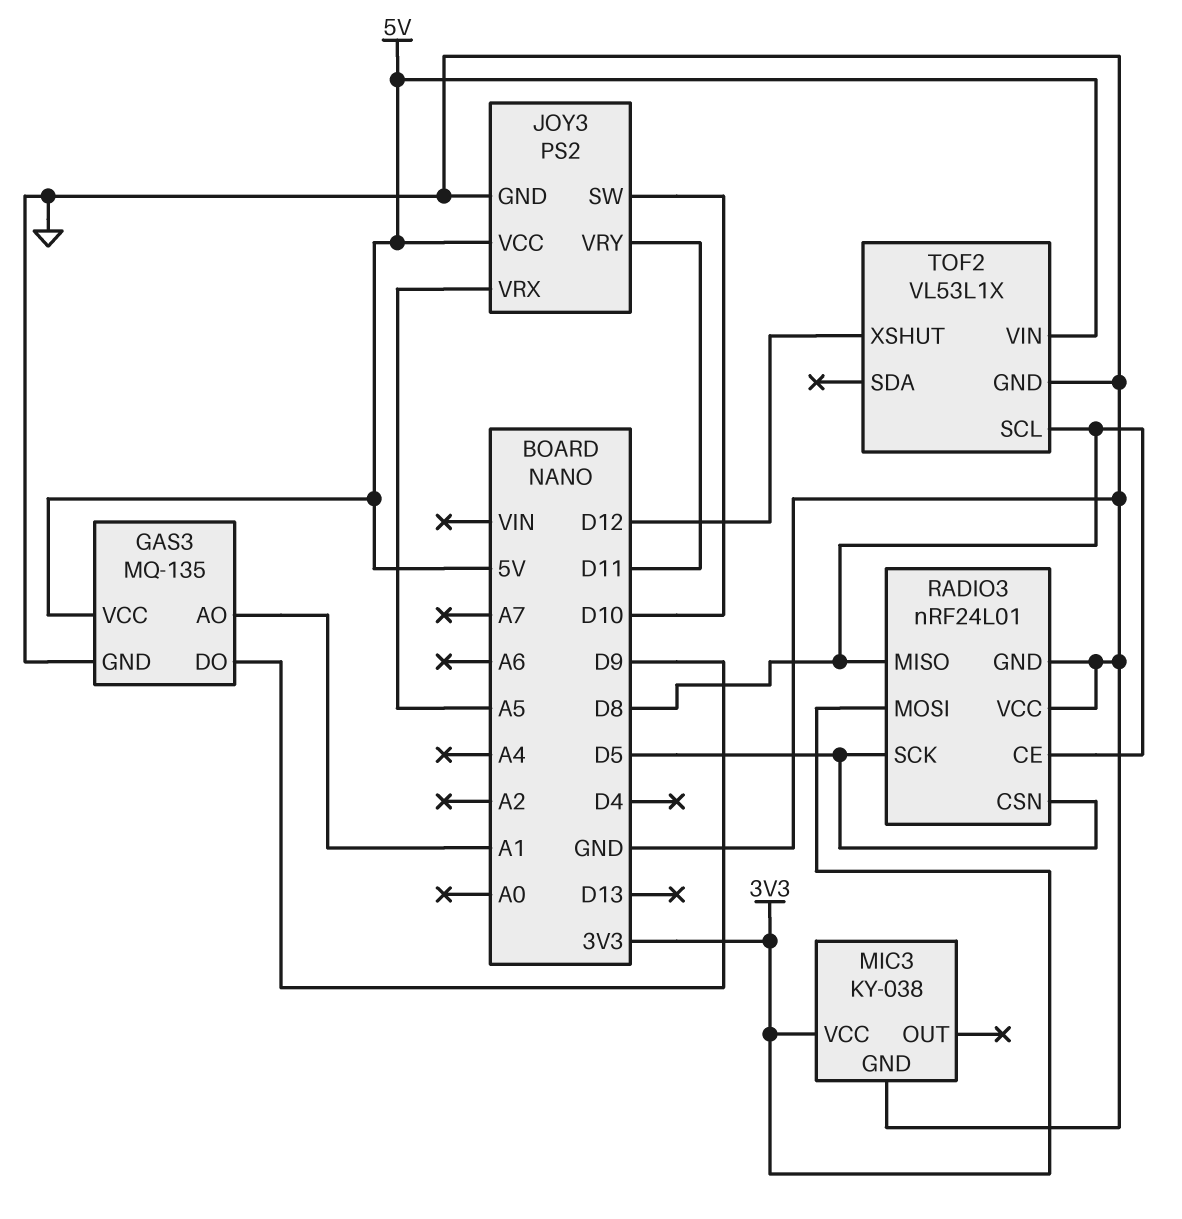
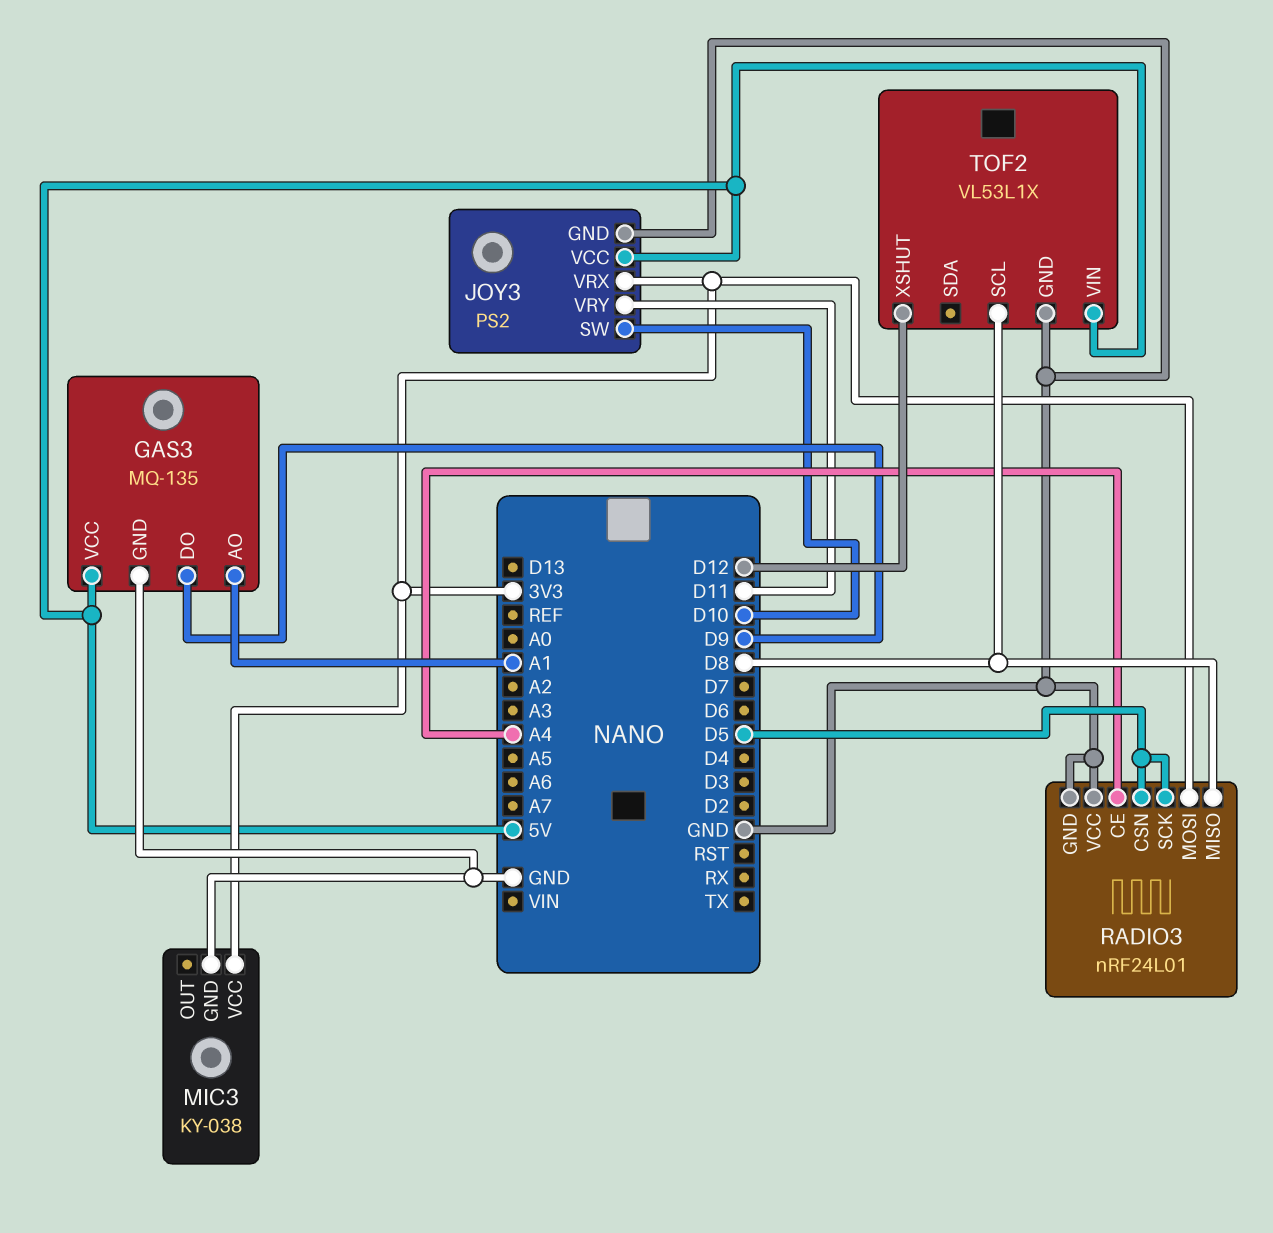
JOY3 pin VRX: A5 -> 3V3
RADIO3 pin CE: D8 -> A4

